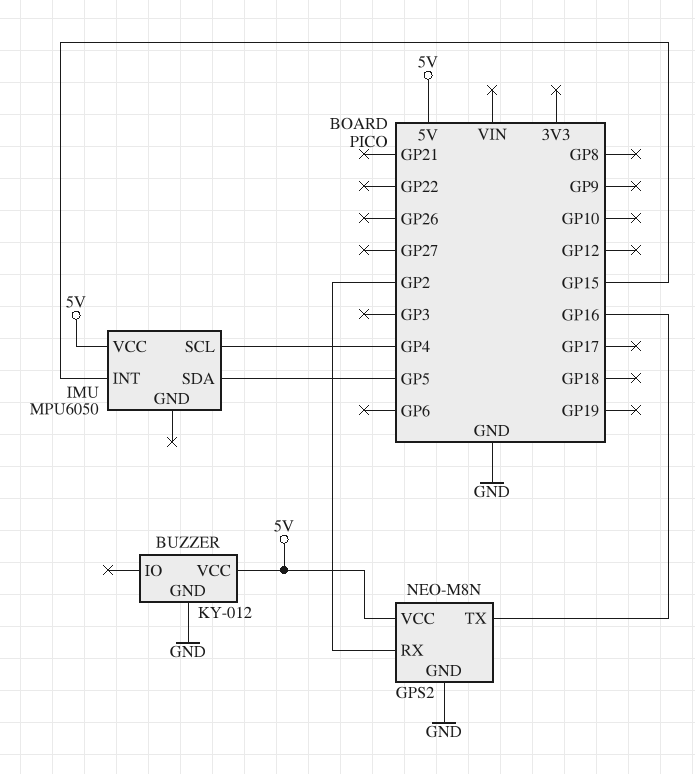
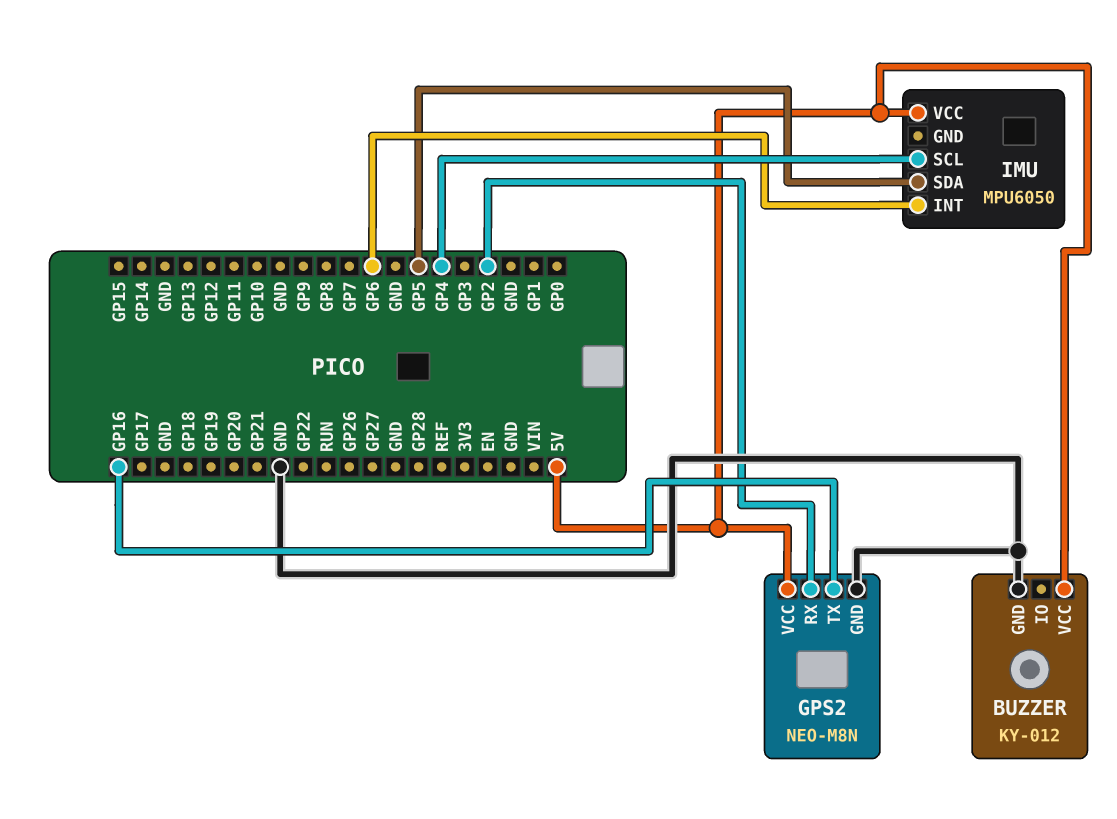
IMU pin INT: GP15 -> GP6

